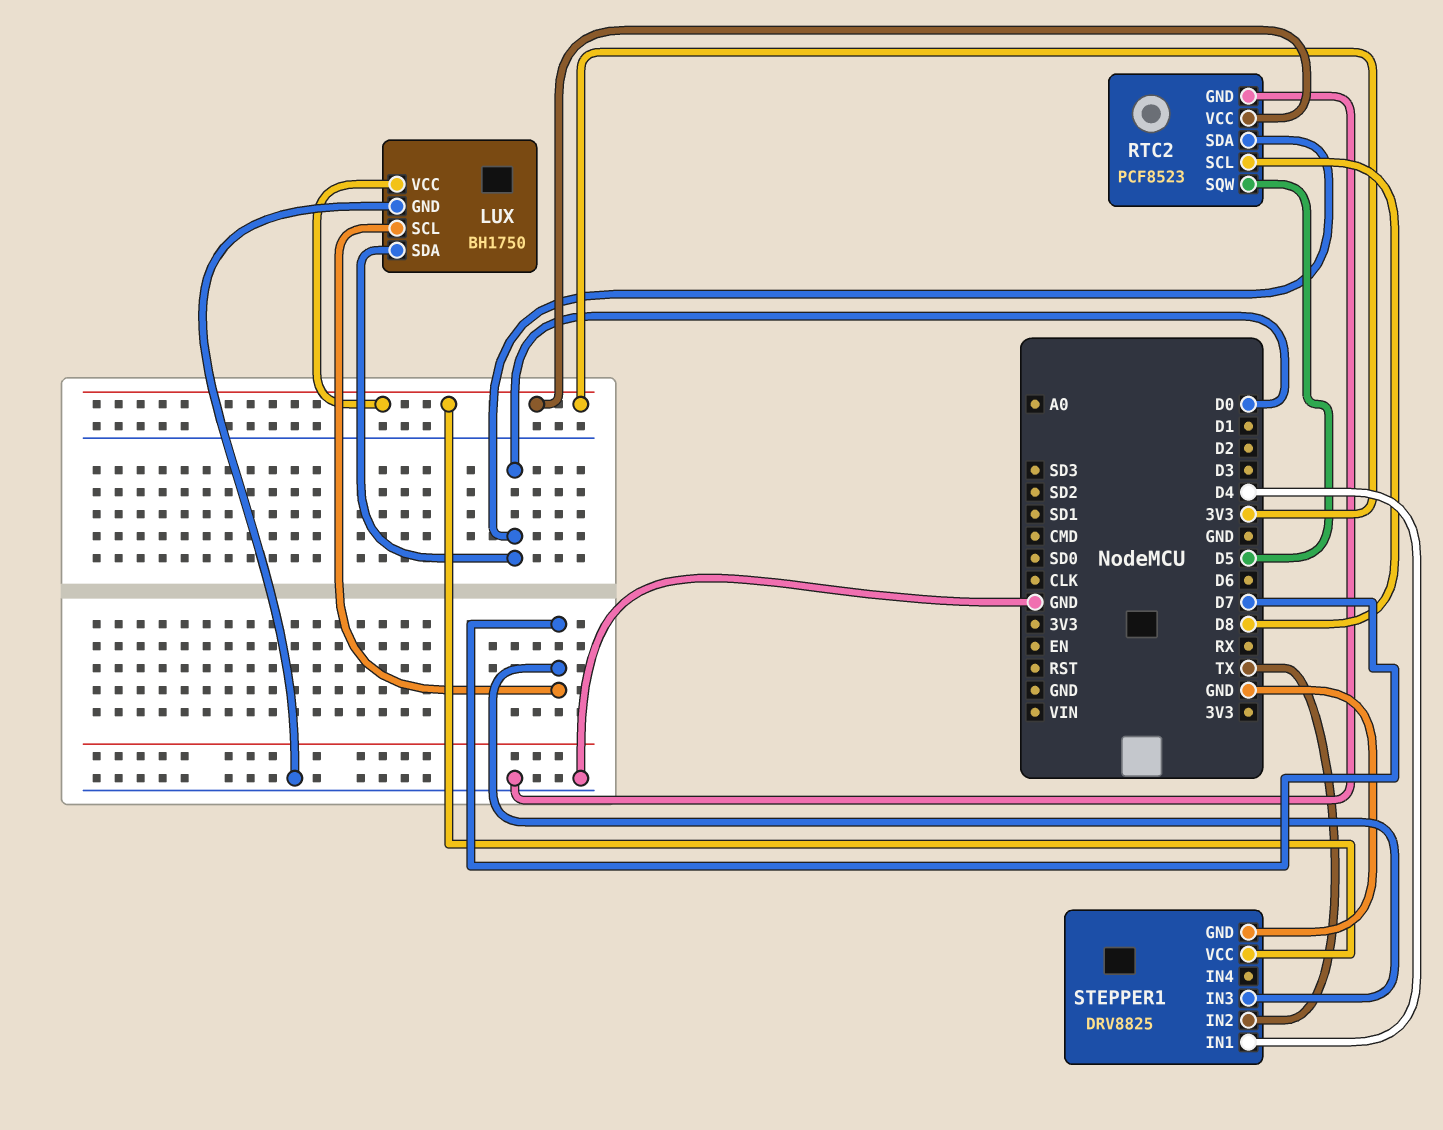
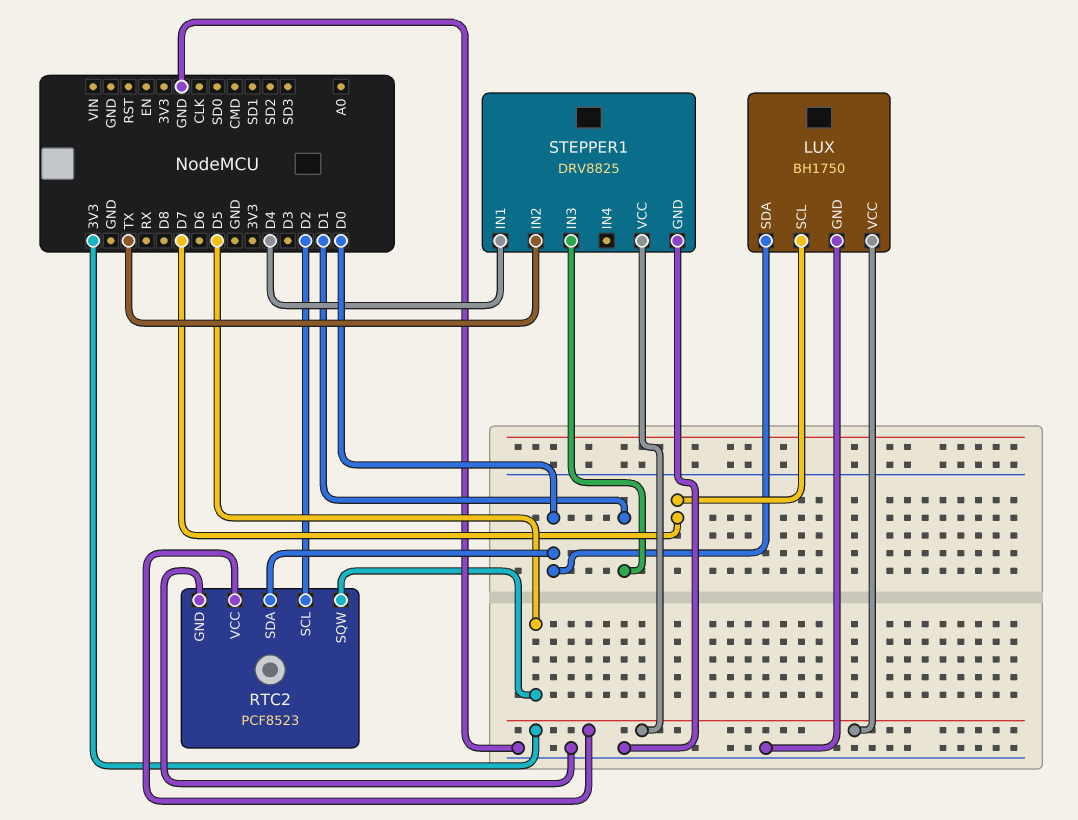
RTC2 pin SCL: D8 -> D2
STEPPER1 pin IN3: D7 -> D1

